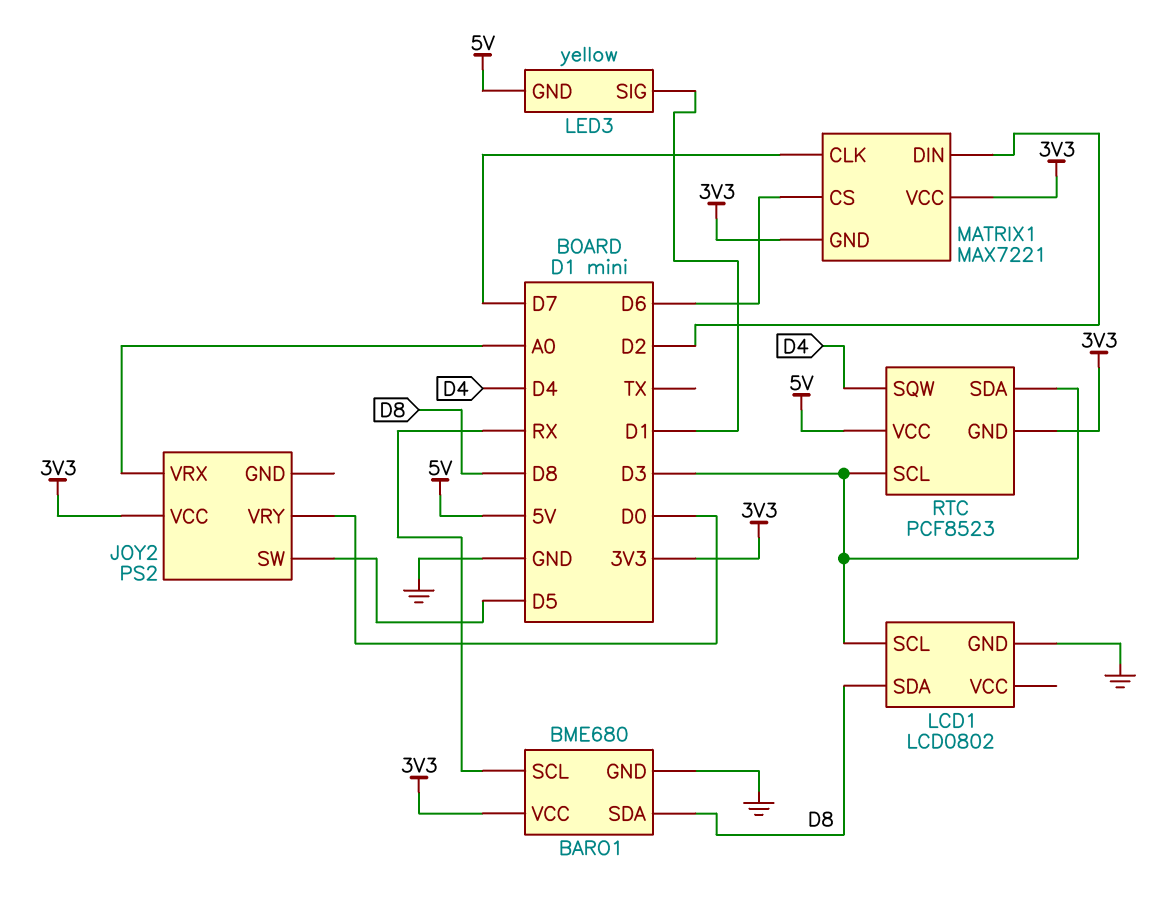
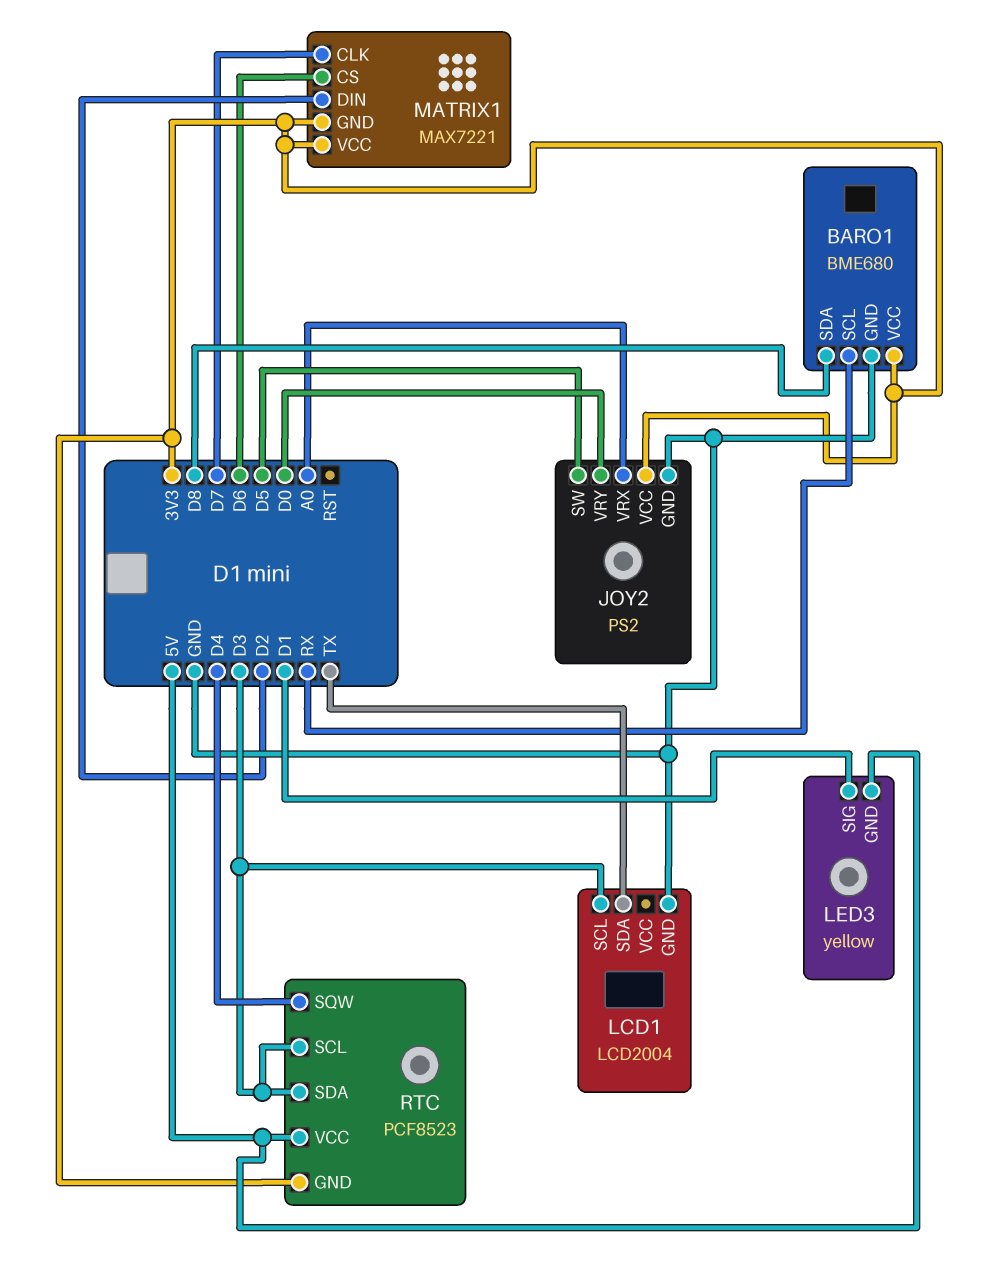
JOY2 pin GND: none -> GND
LCD1: LCD0802 -> LCD2004
LCD1 pin SDA: D8 -> TX

